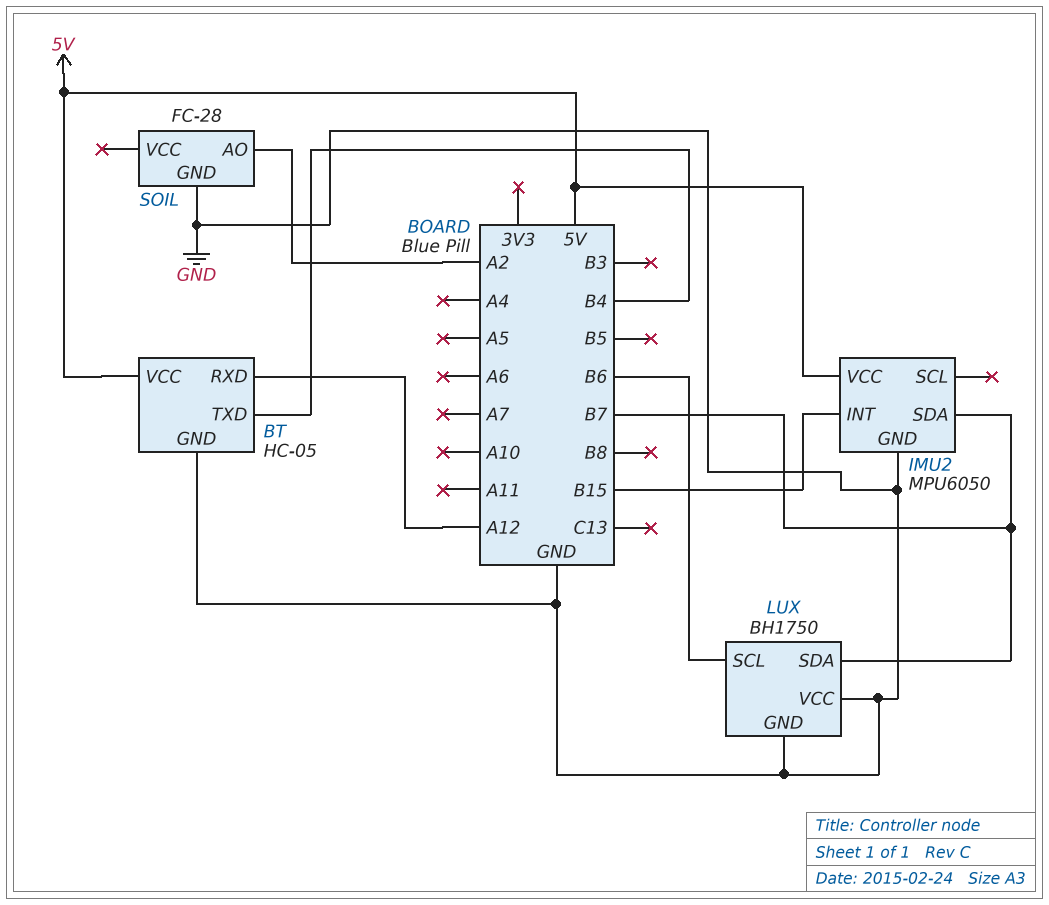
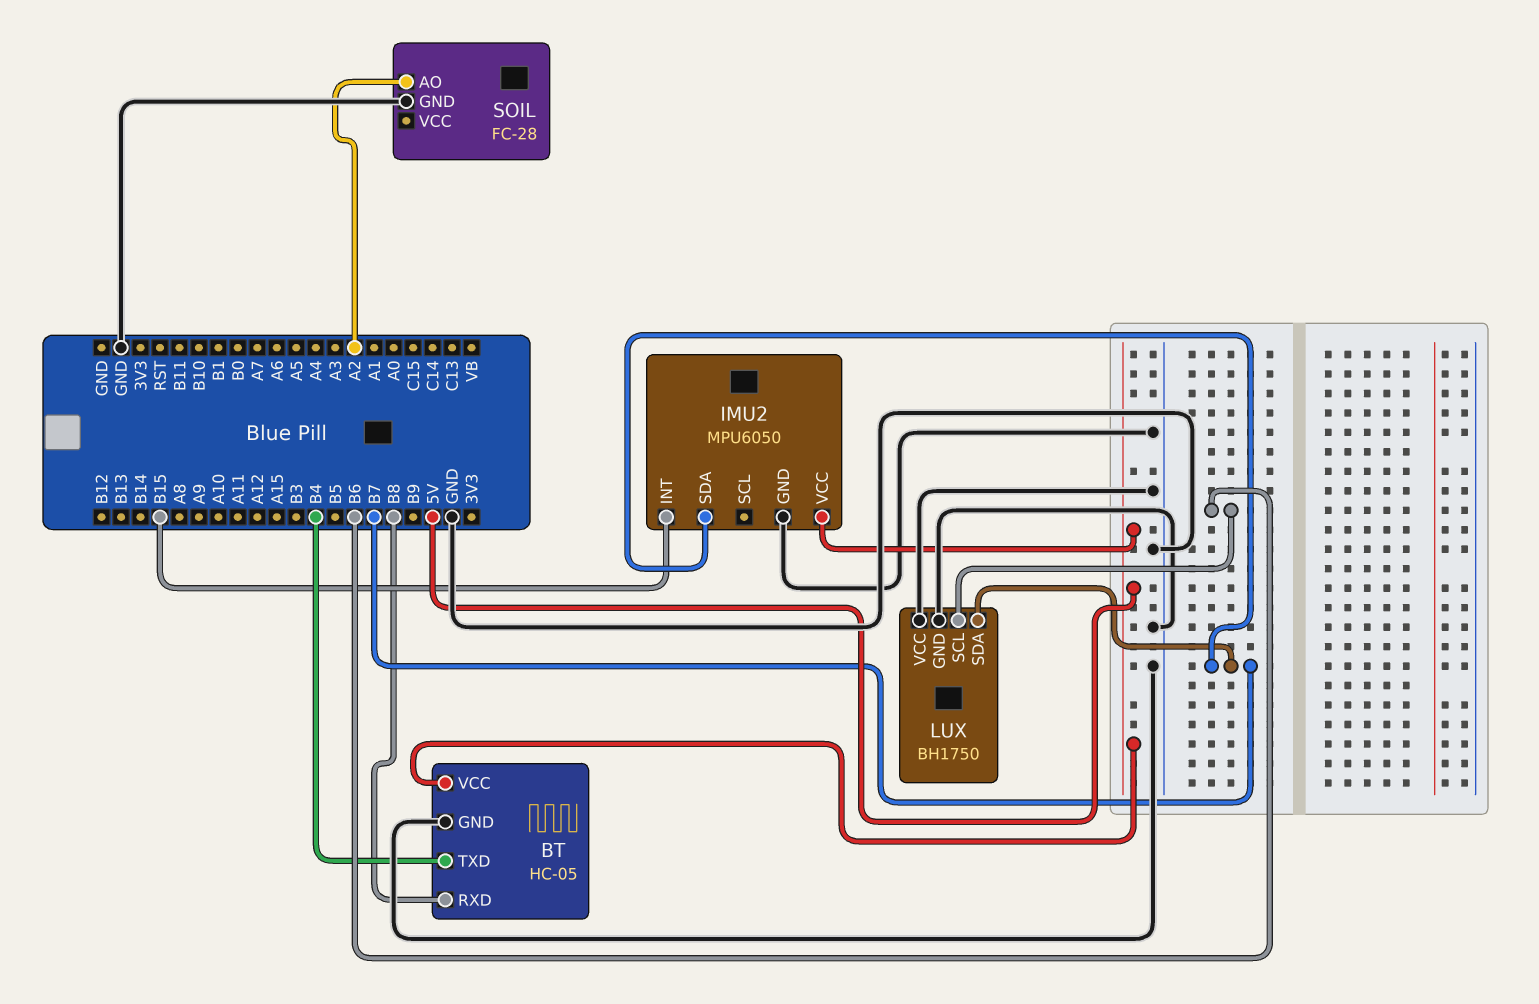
BT pin RXD: A12 -> B8

